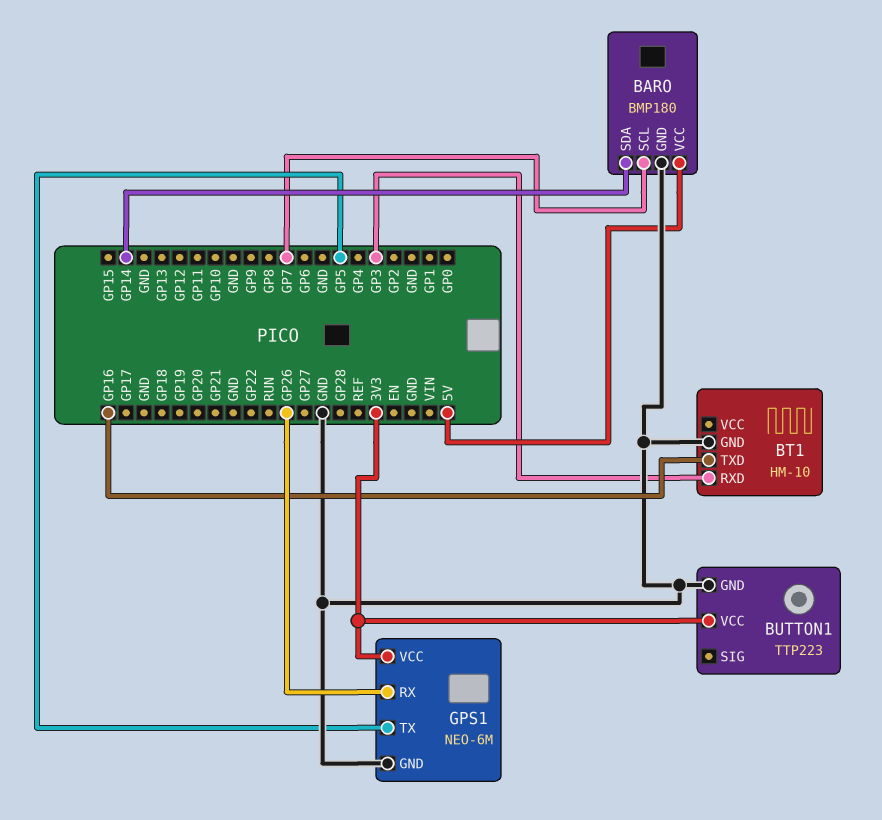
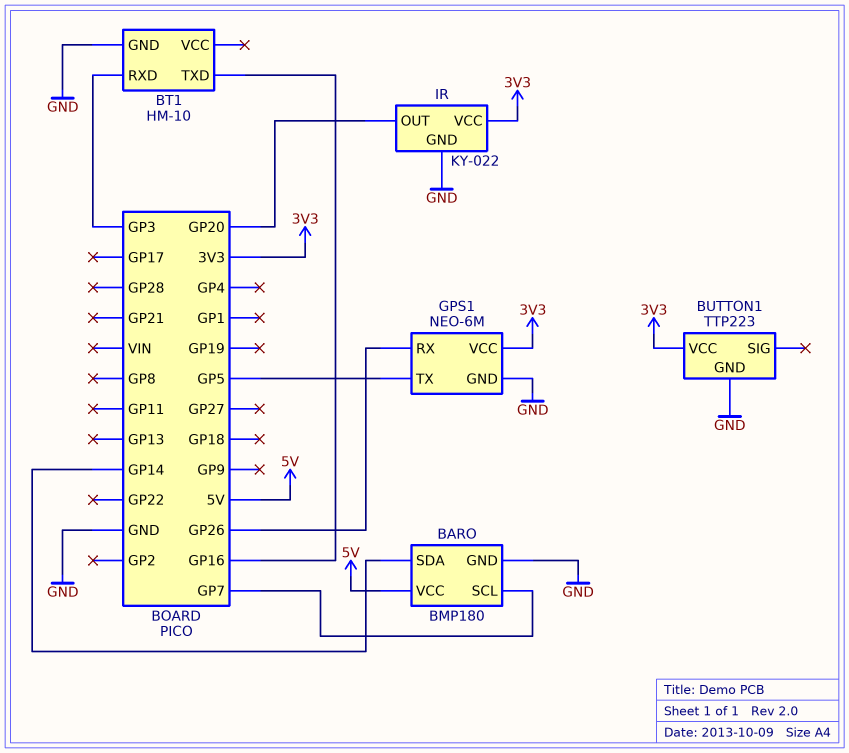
IR: none -> KY-022
IR pin GND: none -> GND
IR pin OUT: none -> GP20
IR pin VCC: none -> 3V3

